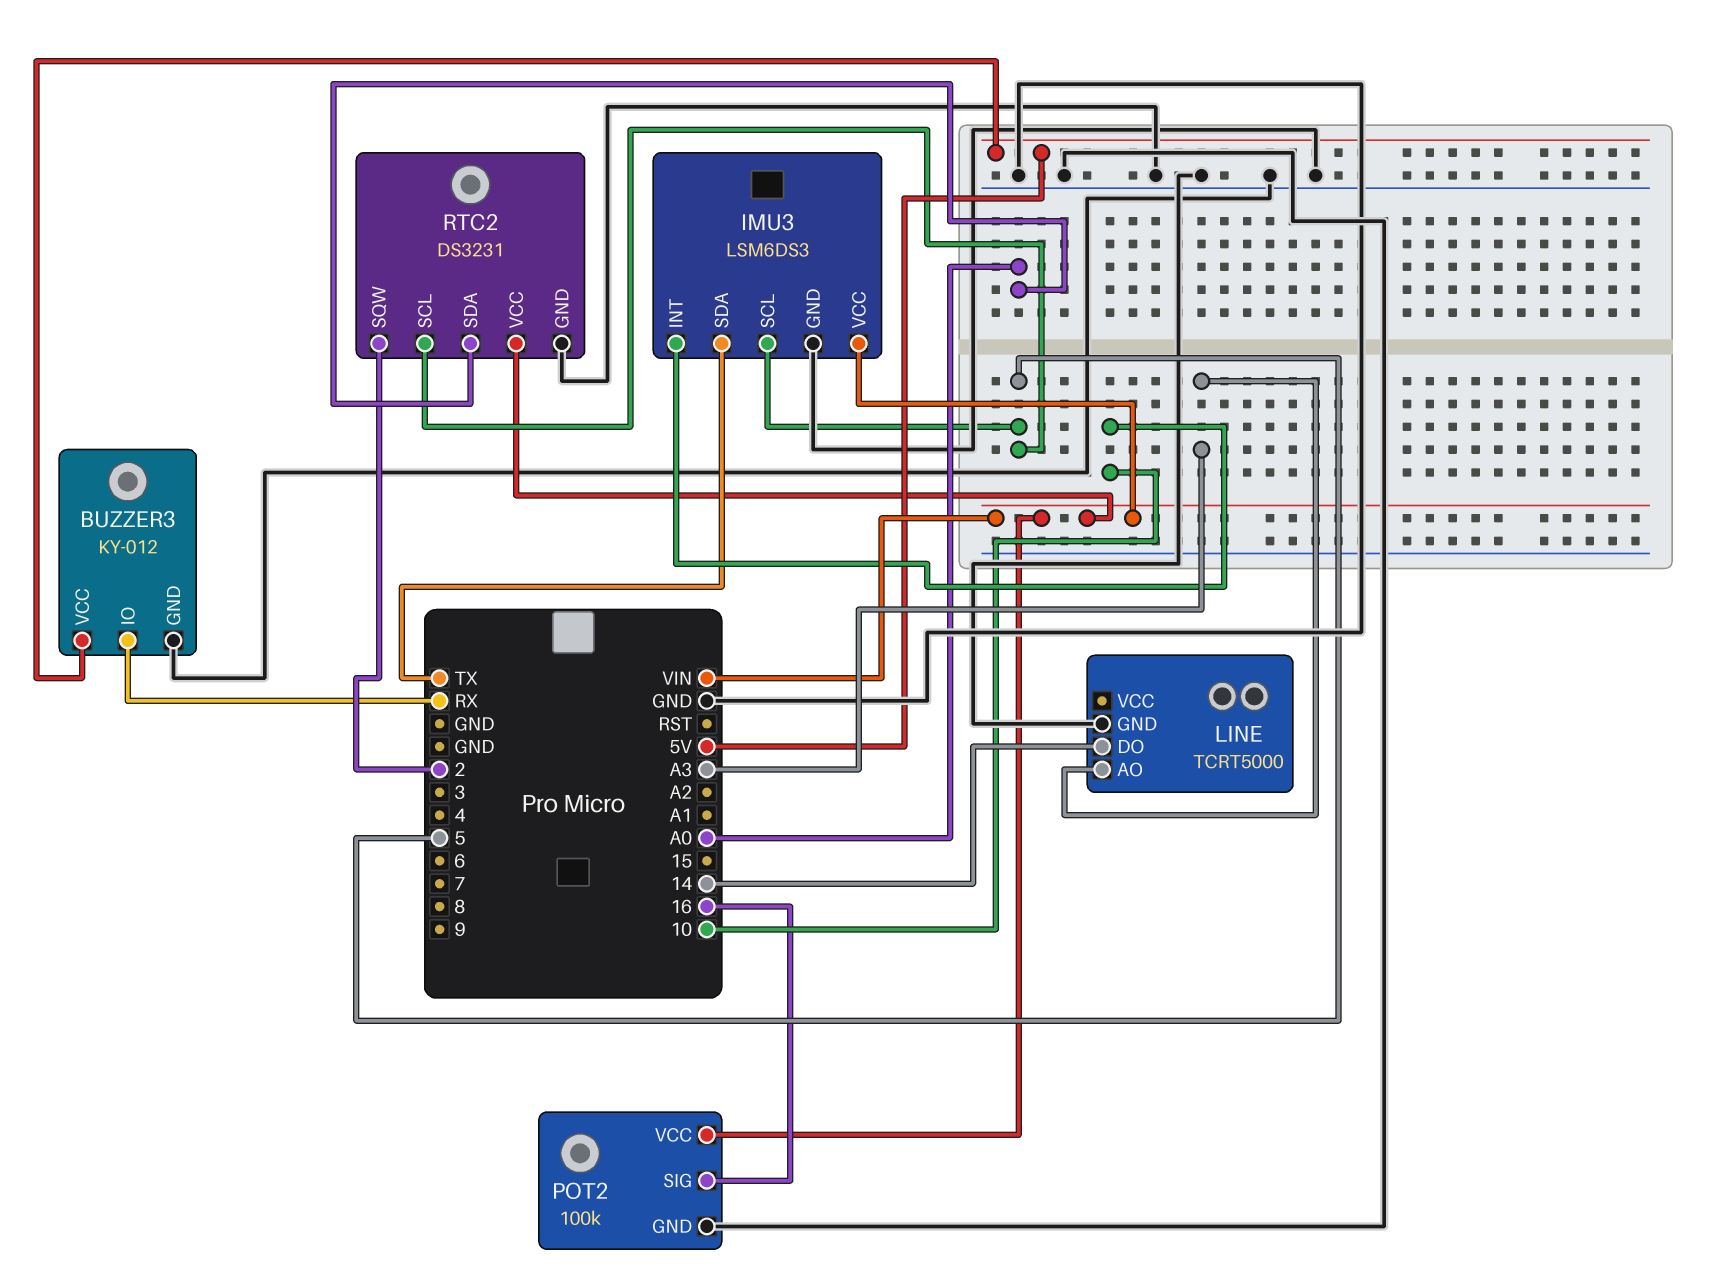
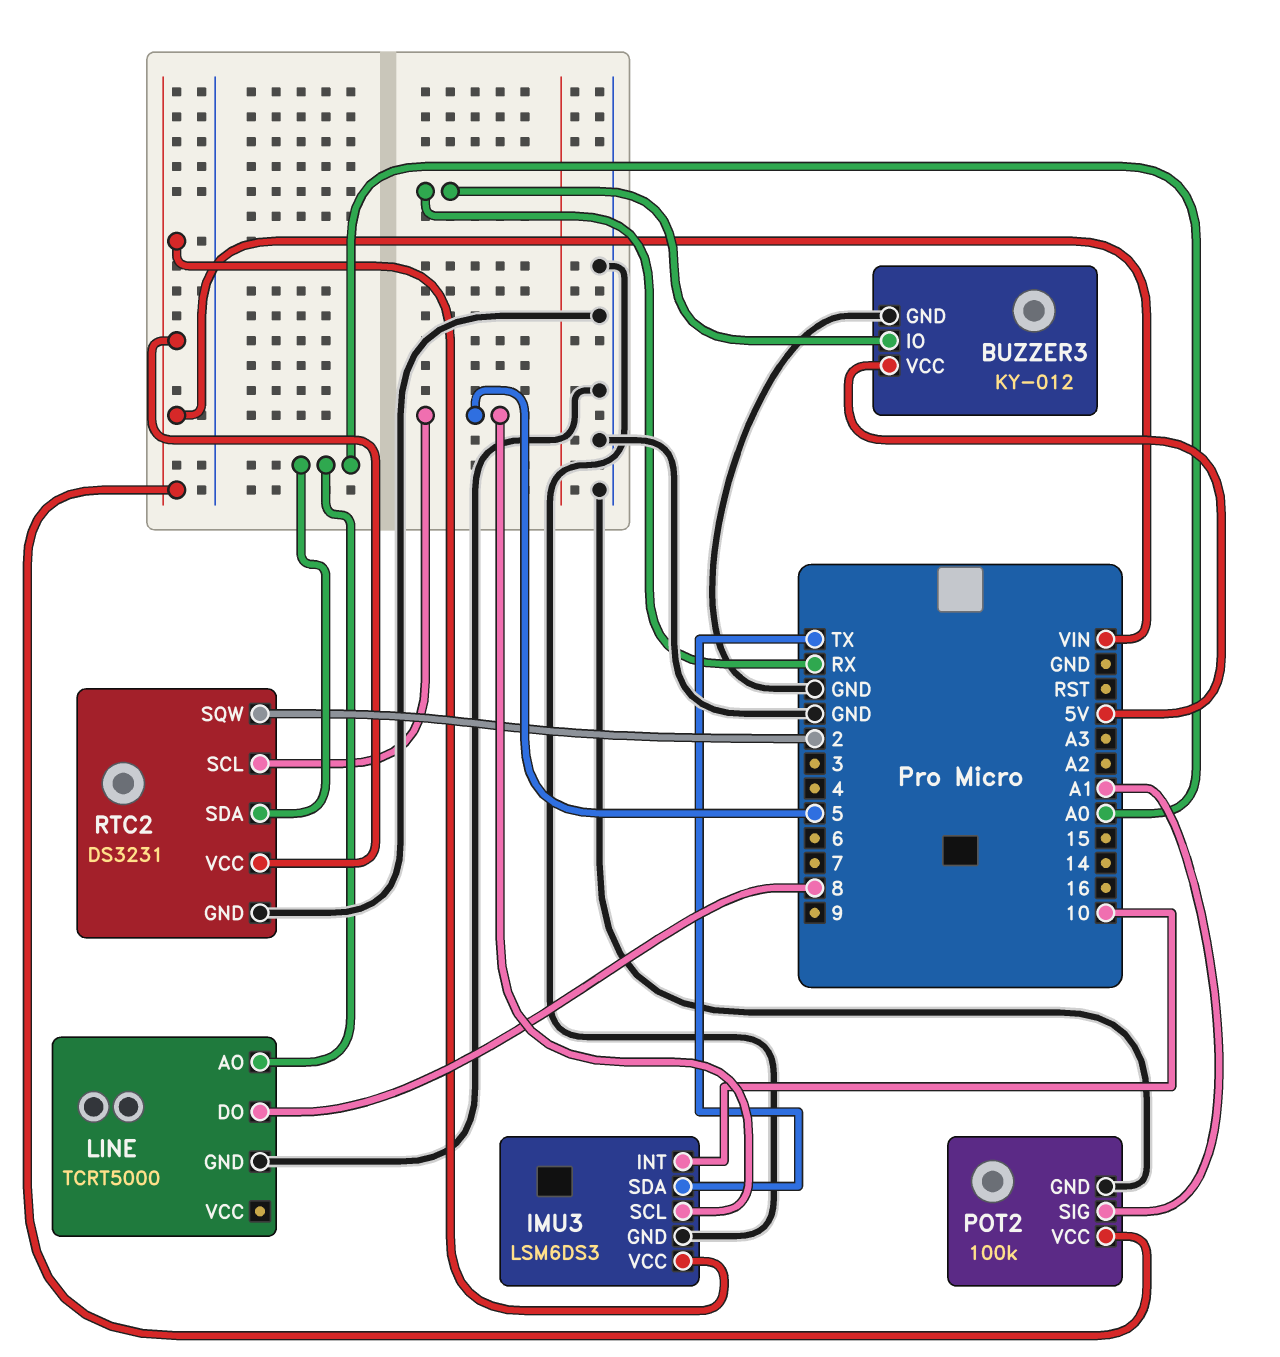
LINE pin AO: A3 -> A0
LINE pin DO: 14 -> 8
POT2 pin SIG: 16 -> A1

